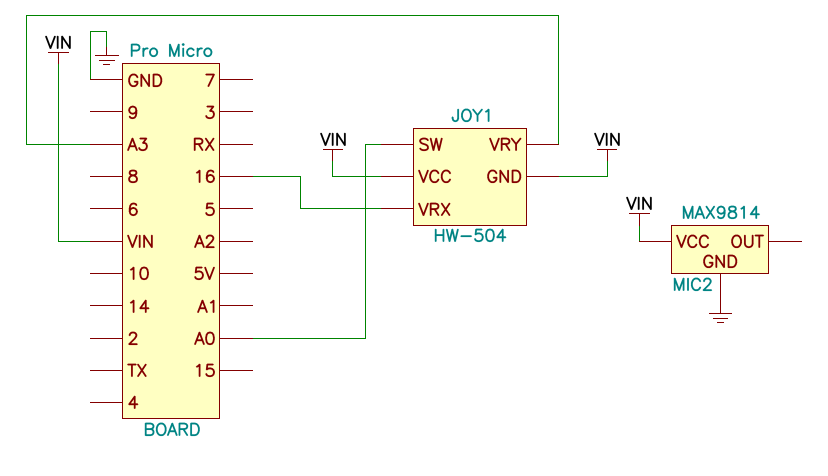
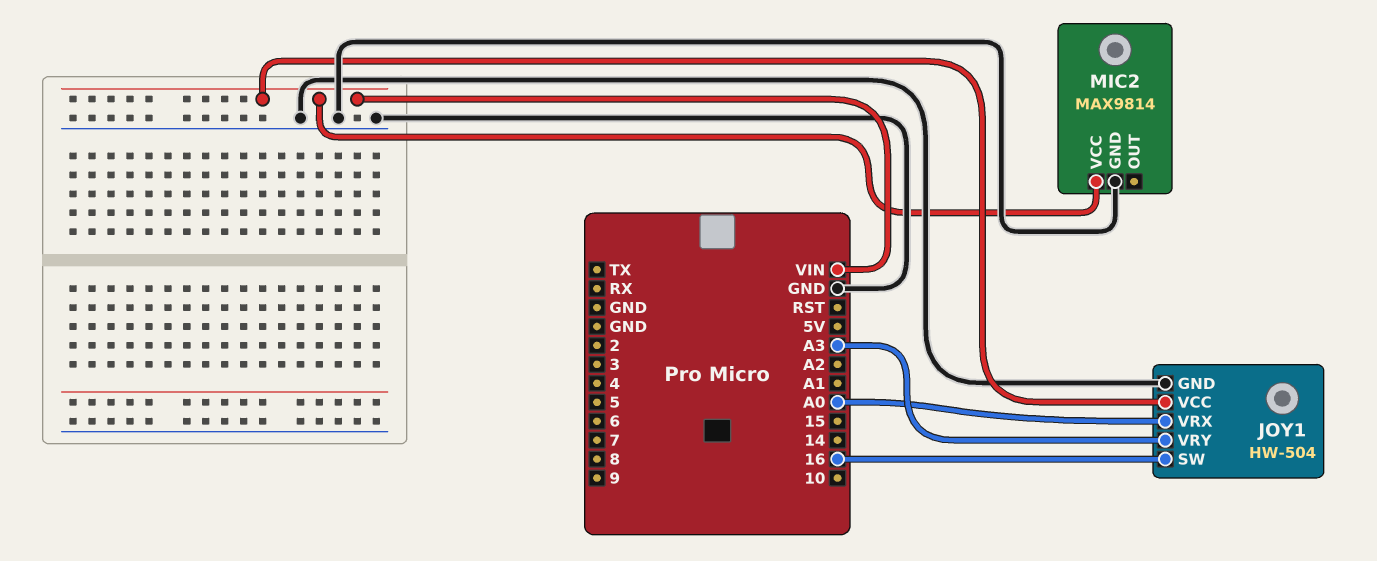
JOY1 pin GND: VIN -> GND
JOY1 pin SW: A0 -> 16
JOY1 pin VRX: 16 -> A0

